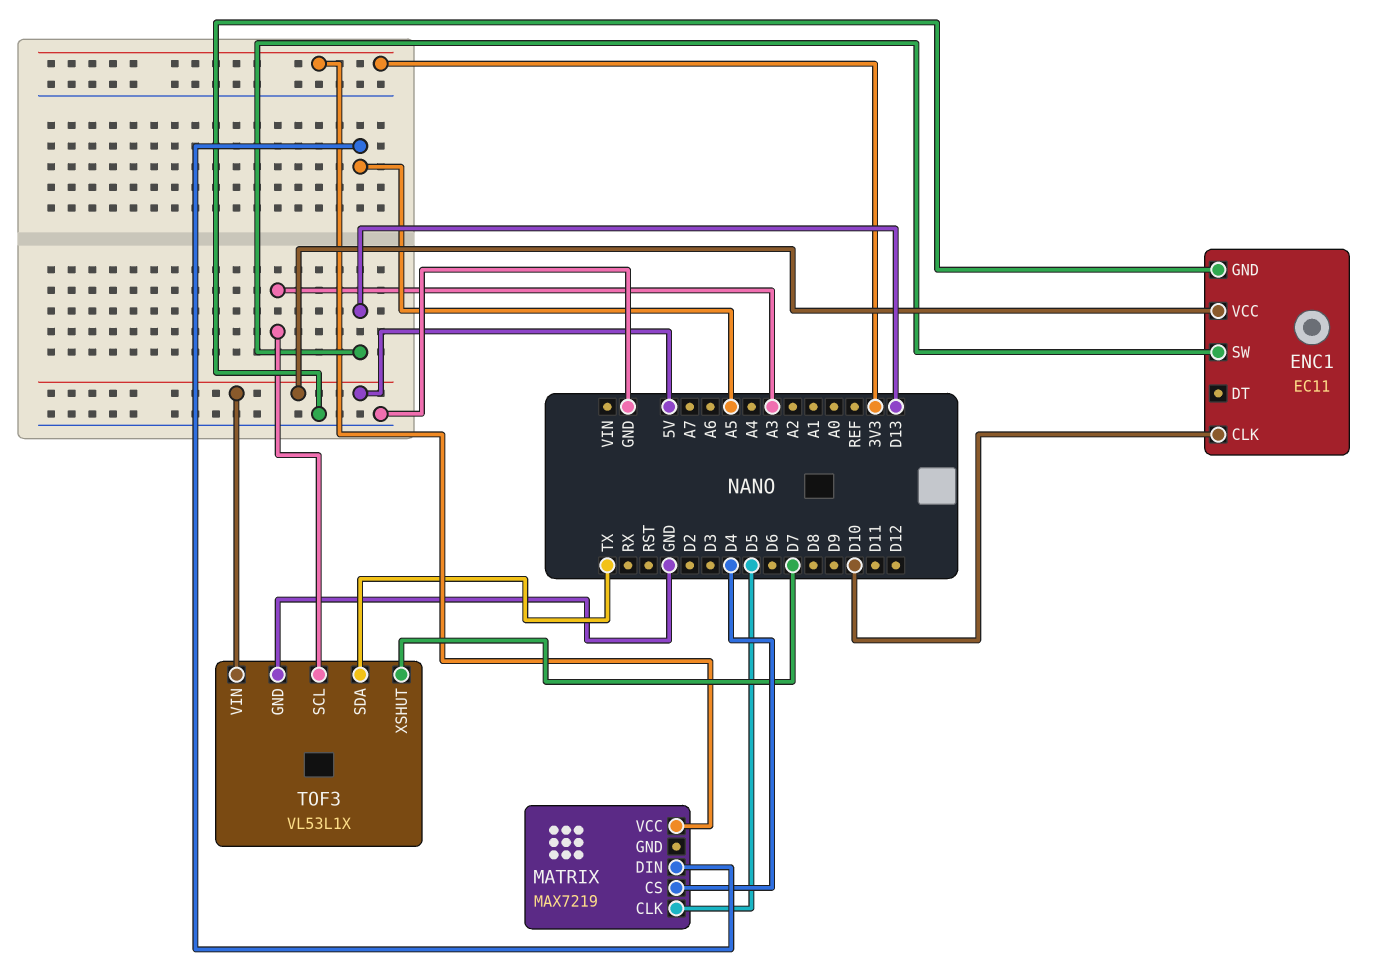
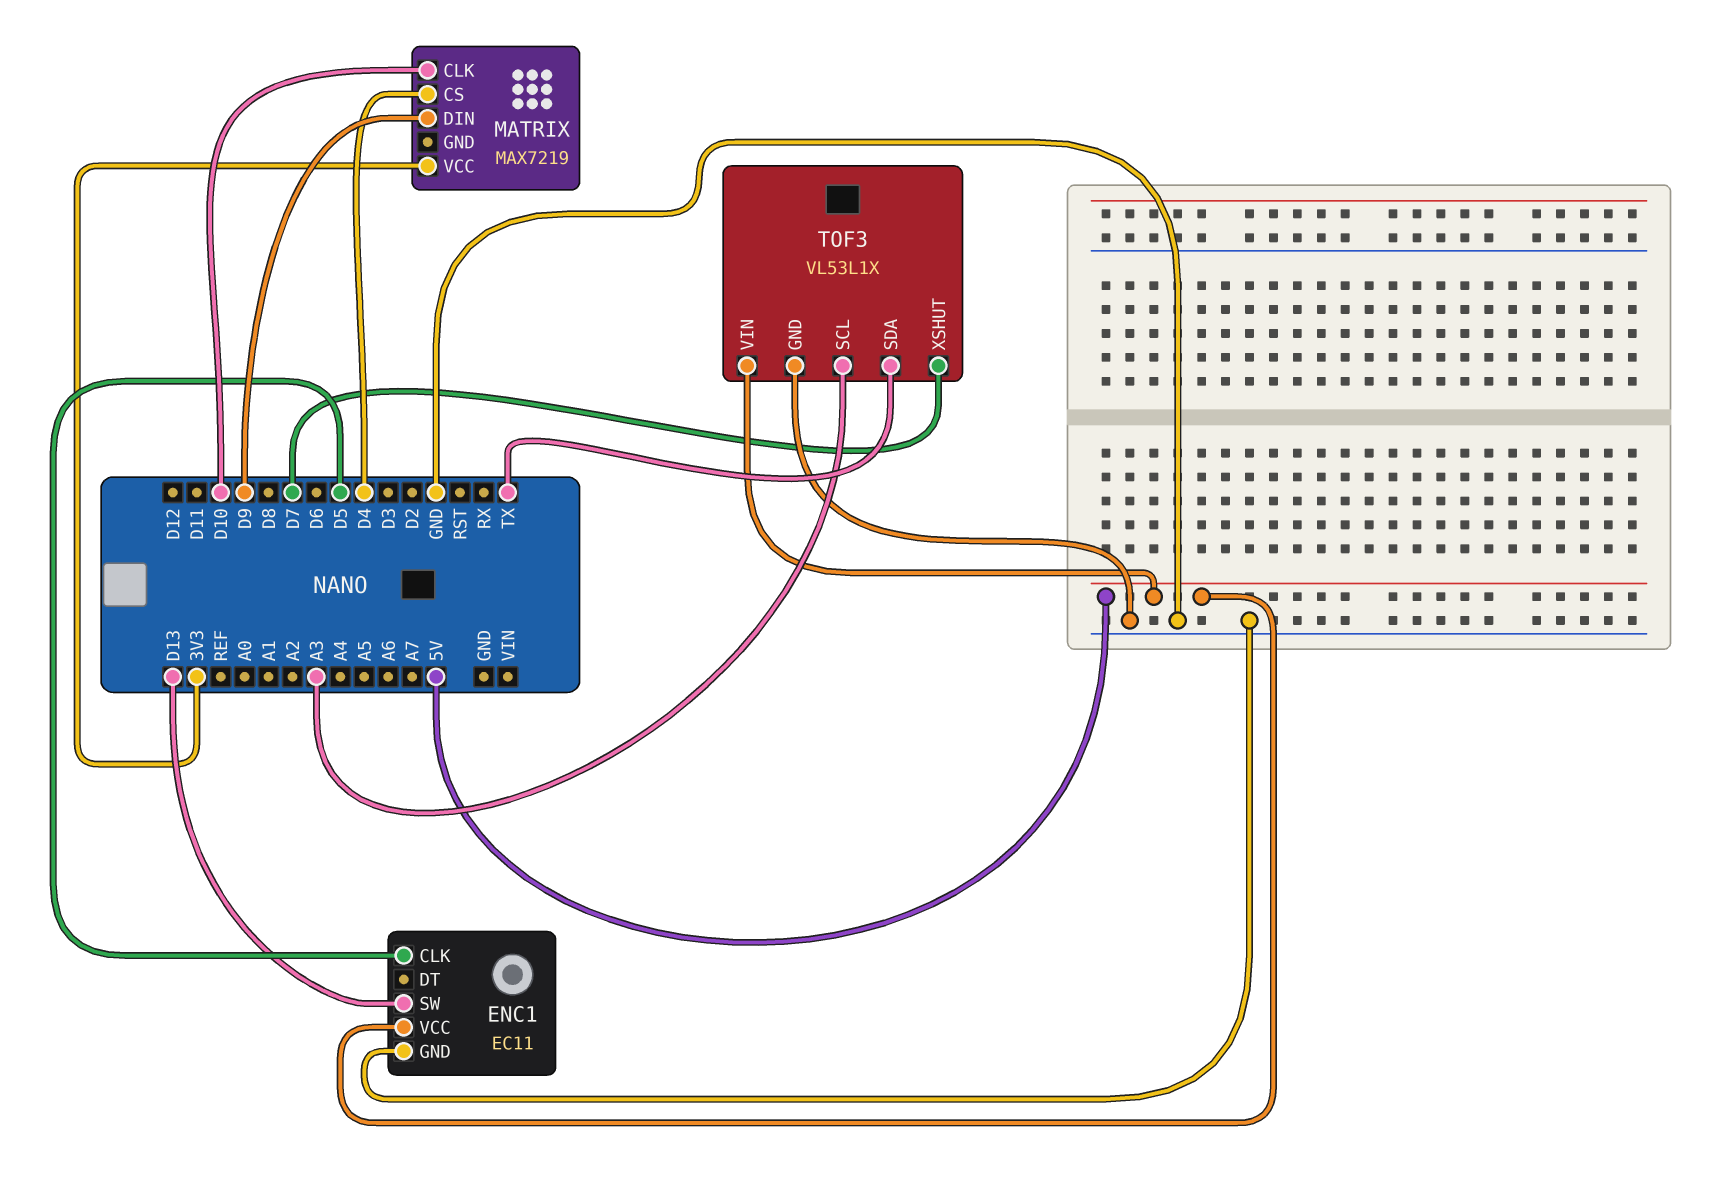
ENC1 pin CLK: D10 -> D5
MATRIX pin CLK: D5 -> D10
MATRIX pin DIN: A5 -> D9

